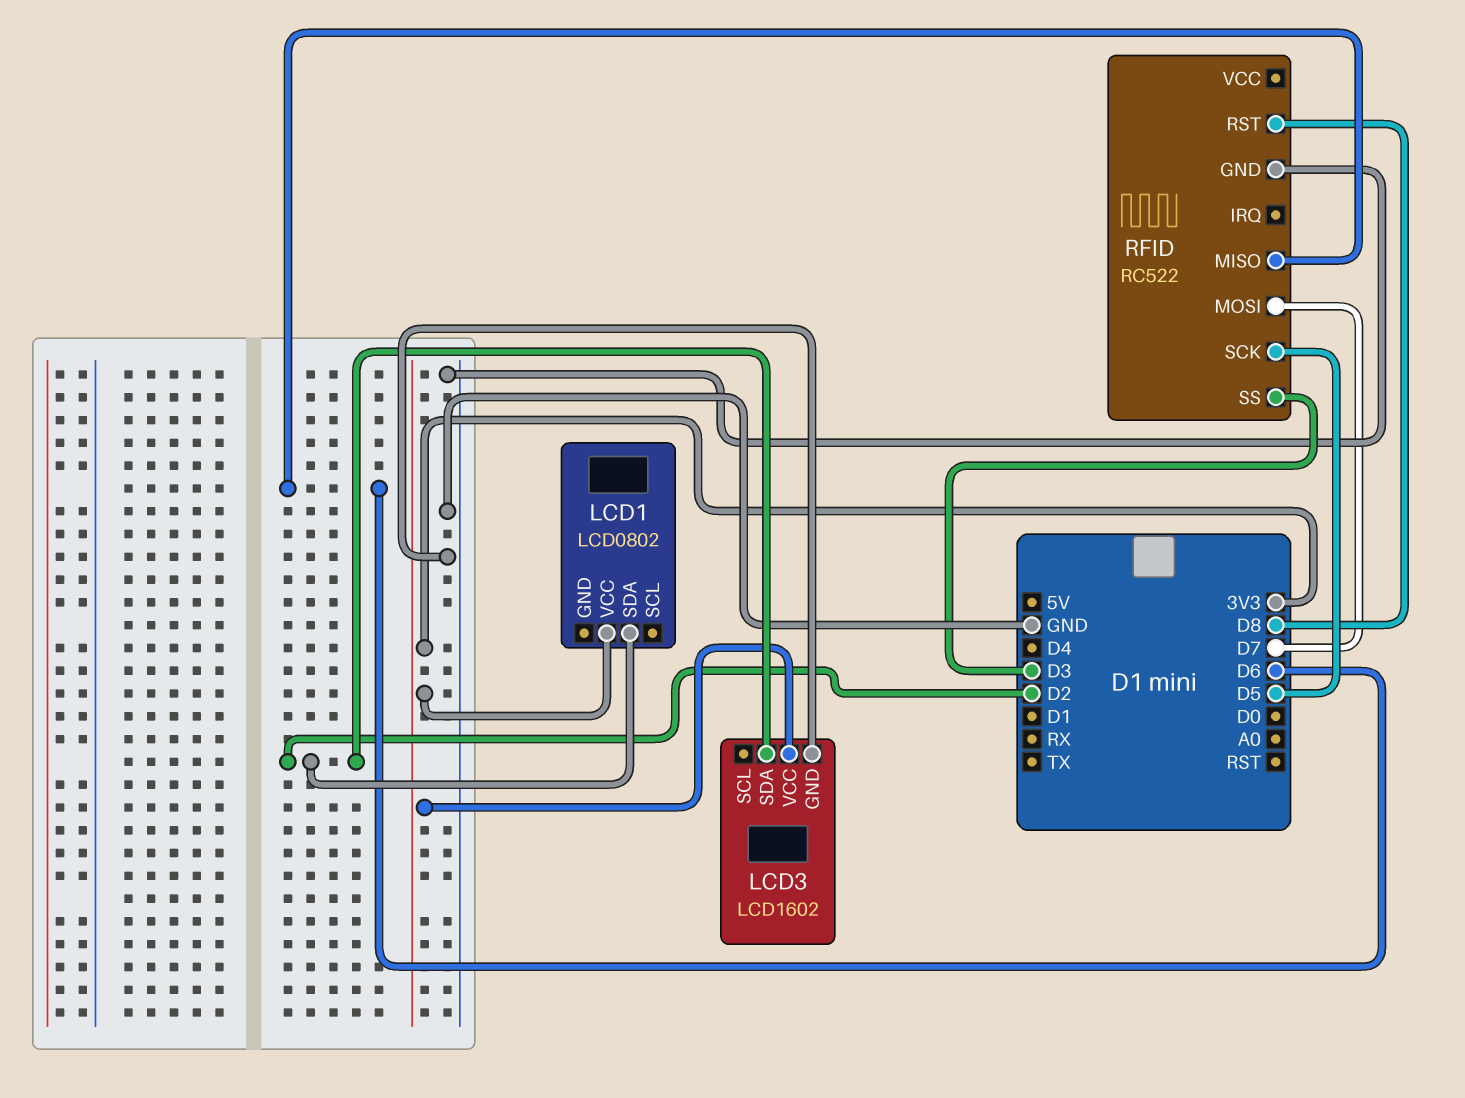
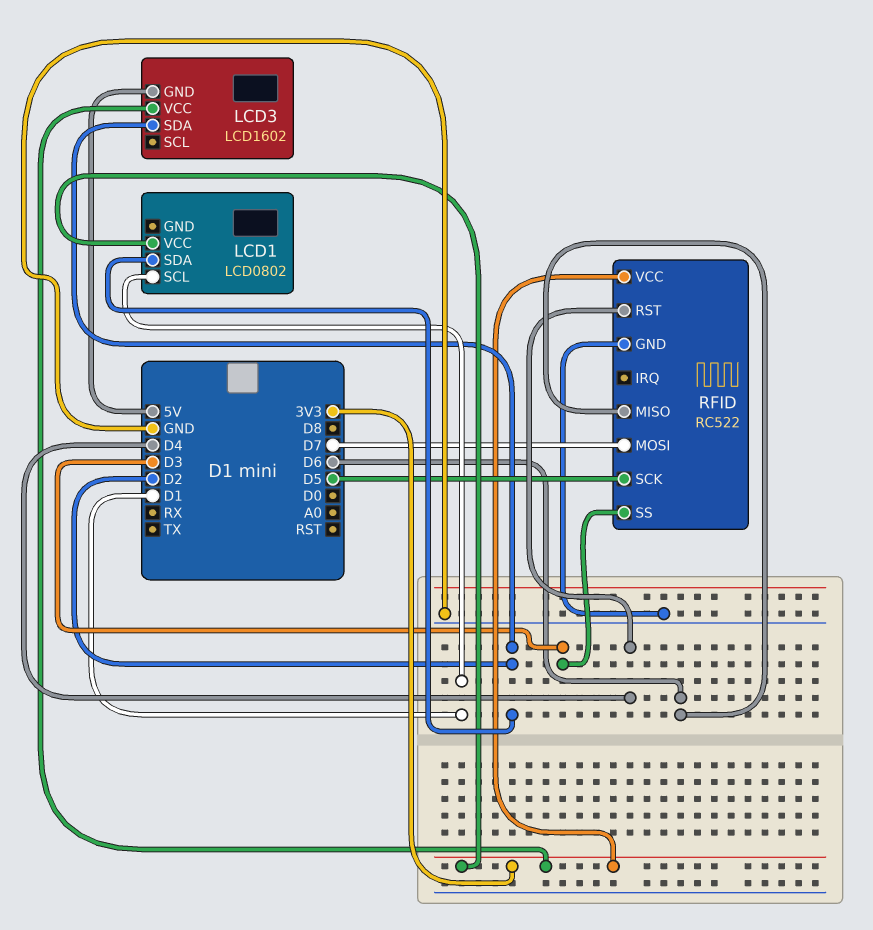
LCD1 pin SCL: none -> D1
LCD3 pin GND: GND -> 5V
RFID pin RST: D8 -> D4
RFID pin VCC: none -> 3V3

